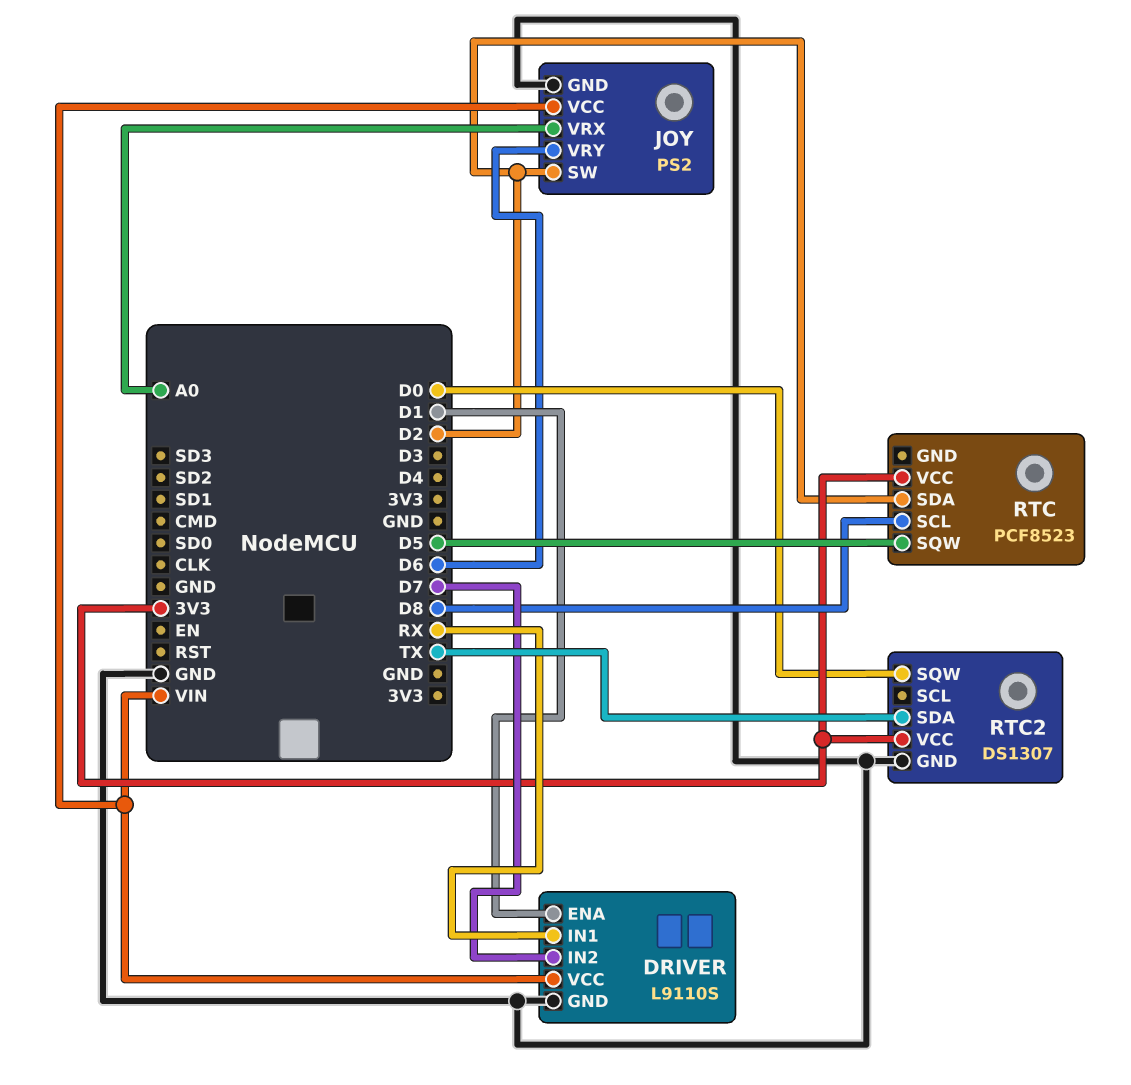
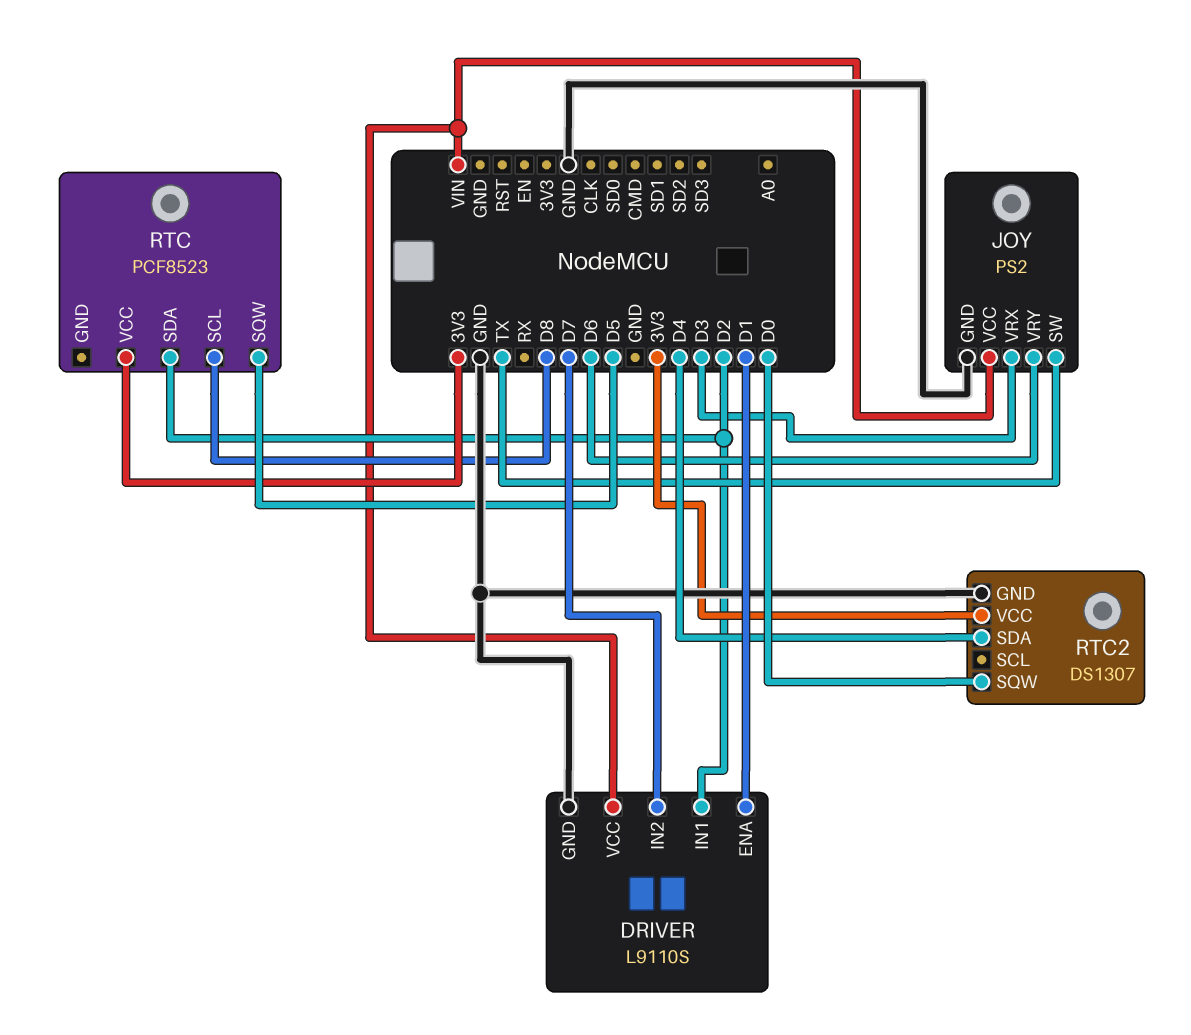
DRIVER pin IN1: RX -> D2
JOY pin SW: D2 -> TX
JOY pin VRX: A0 -> D3
RTC2 pin SDA: TX -> D4

